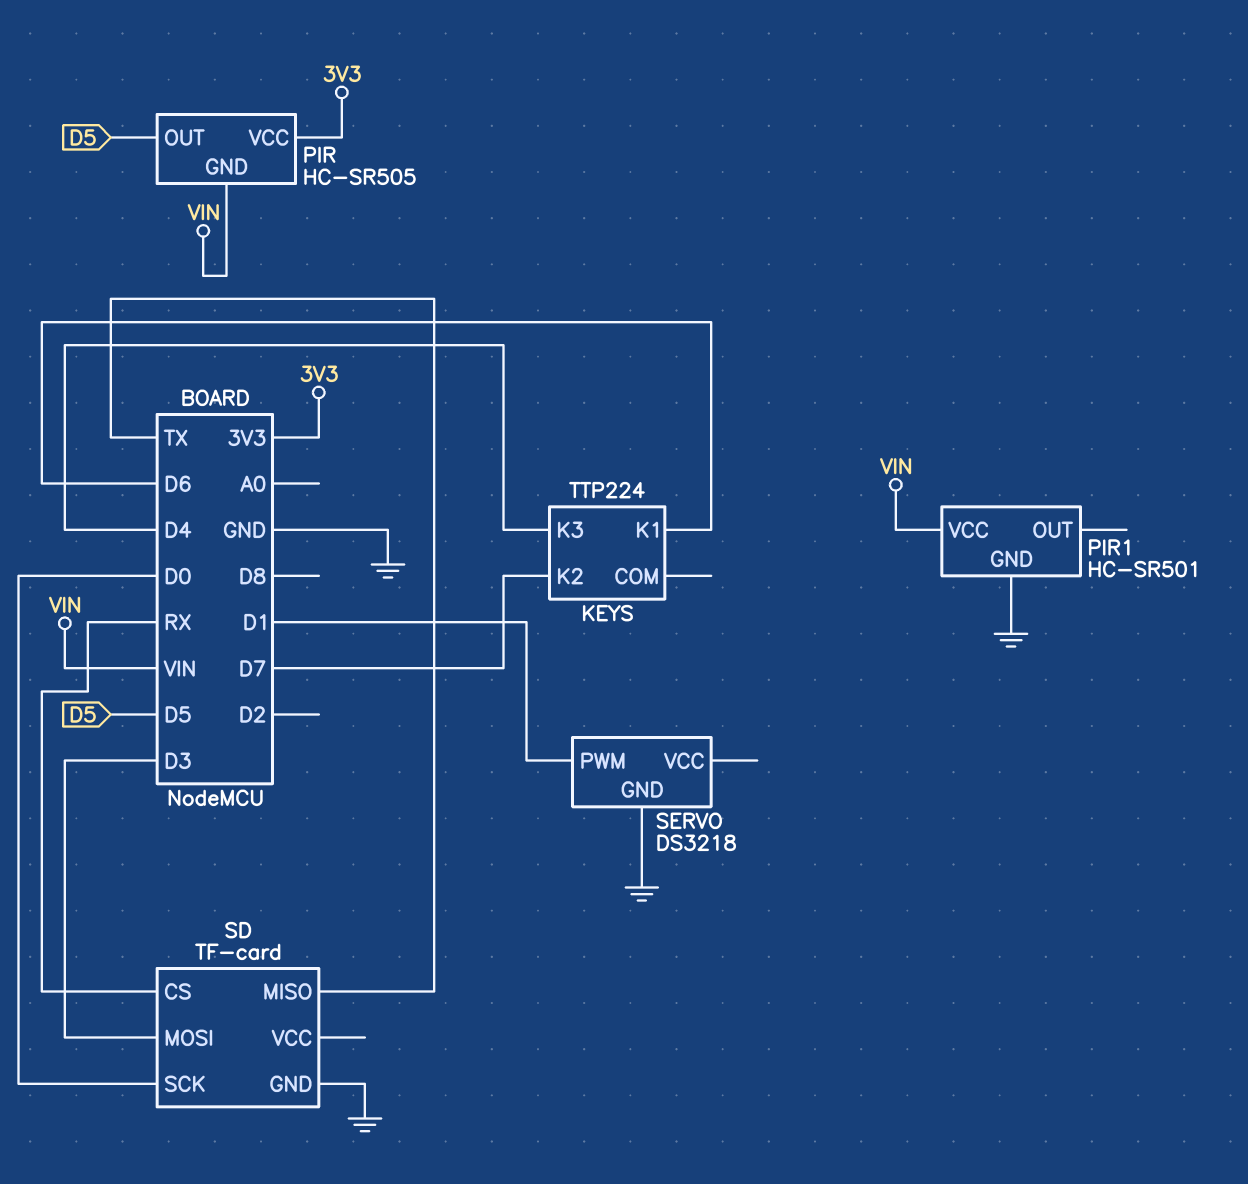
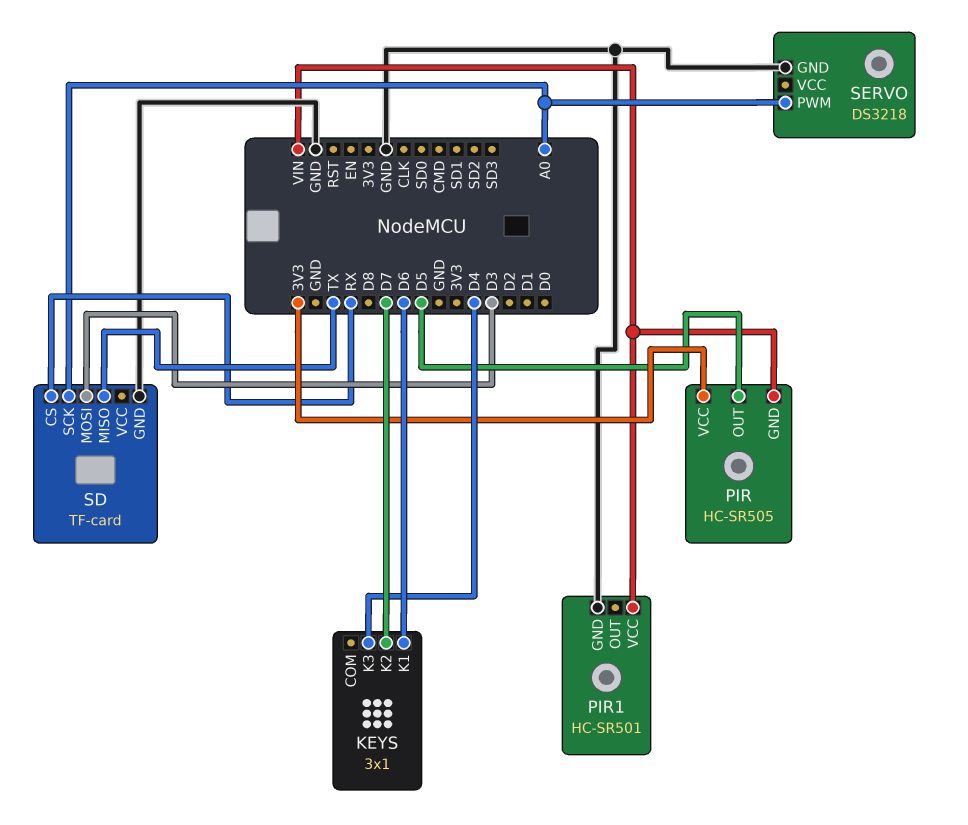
KEYS: TTP224 -> 3x1
SD pin SCK: D0 -> A0
SERVO pin PWM: D1 -> A0

